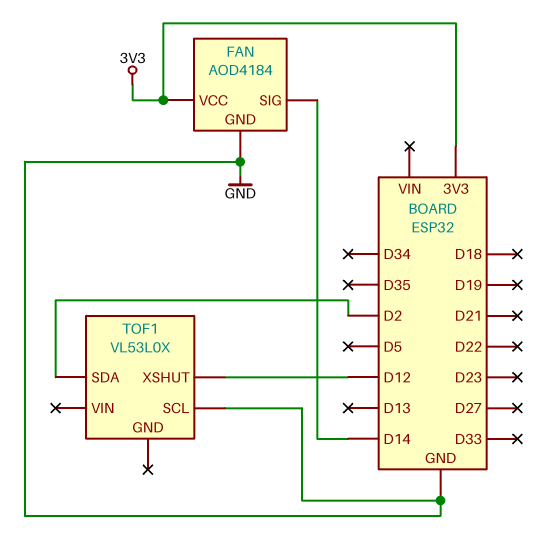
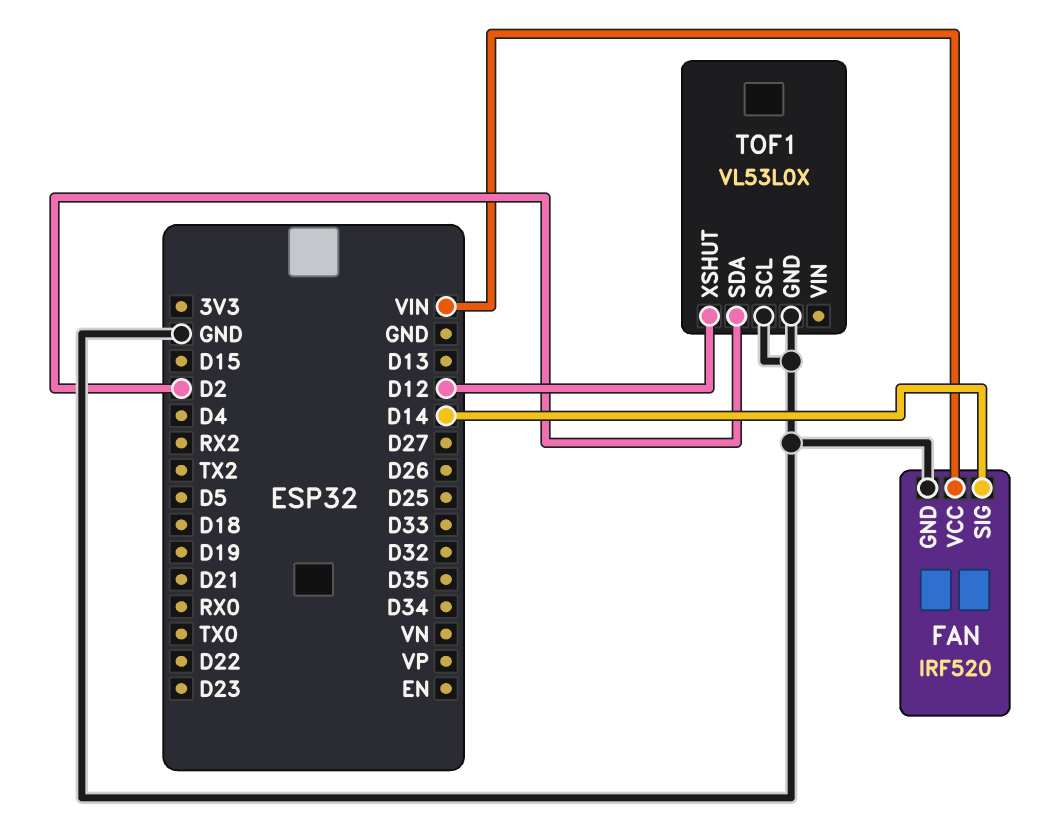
FAN: AOD4184 -> IRF520
FAN pin VCC: 3V3 -> VIN
TOF1 pin GND: none -> GND

